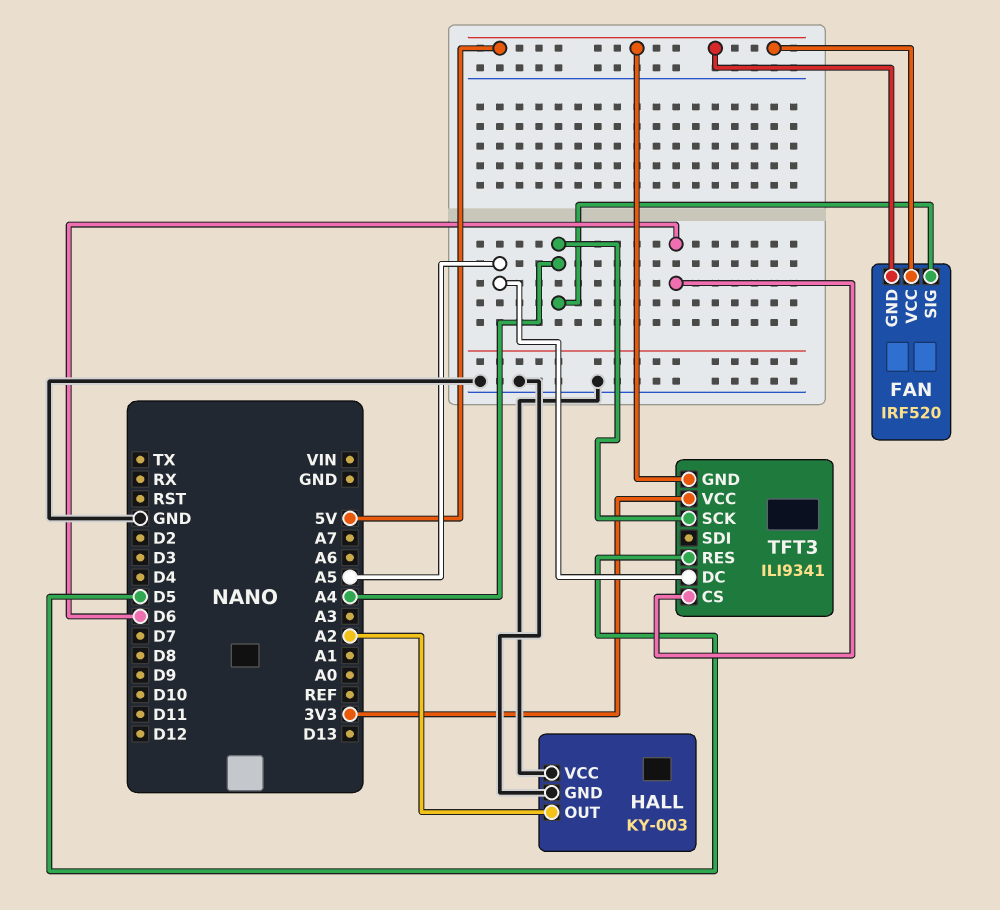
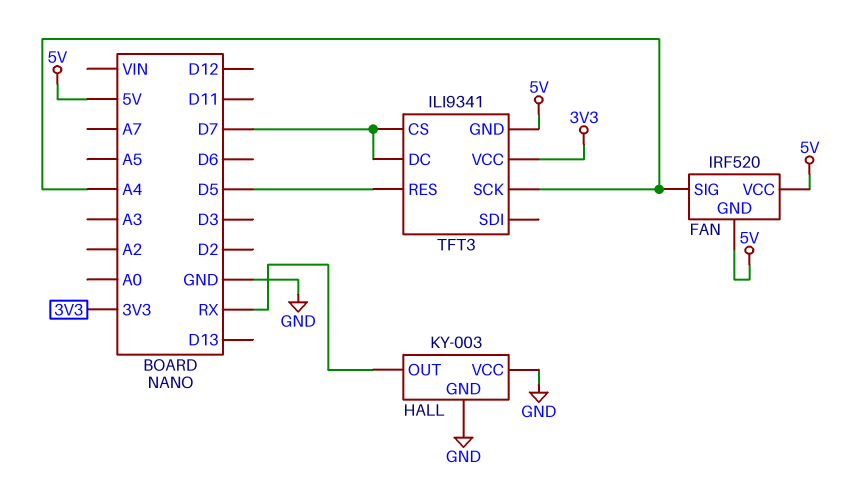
HALL pin OUT: A2 -> RX
TFT3 pin CS: D6 -> D7
TFT3 pin DC: A5 -> D7

